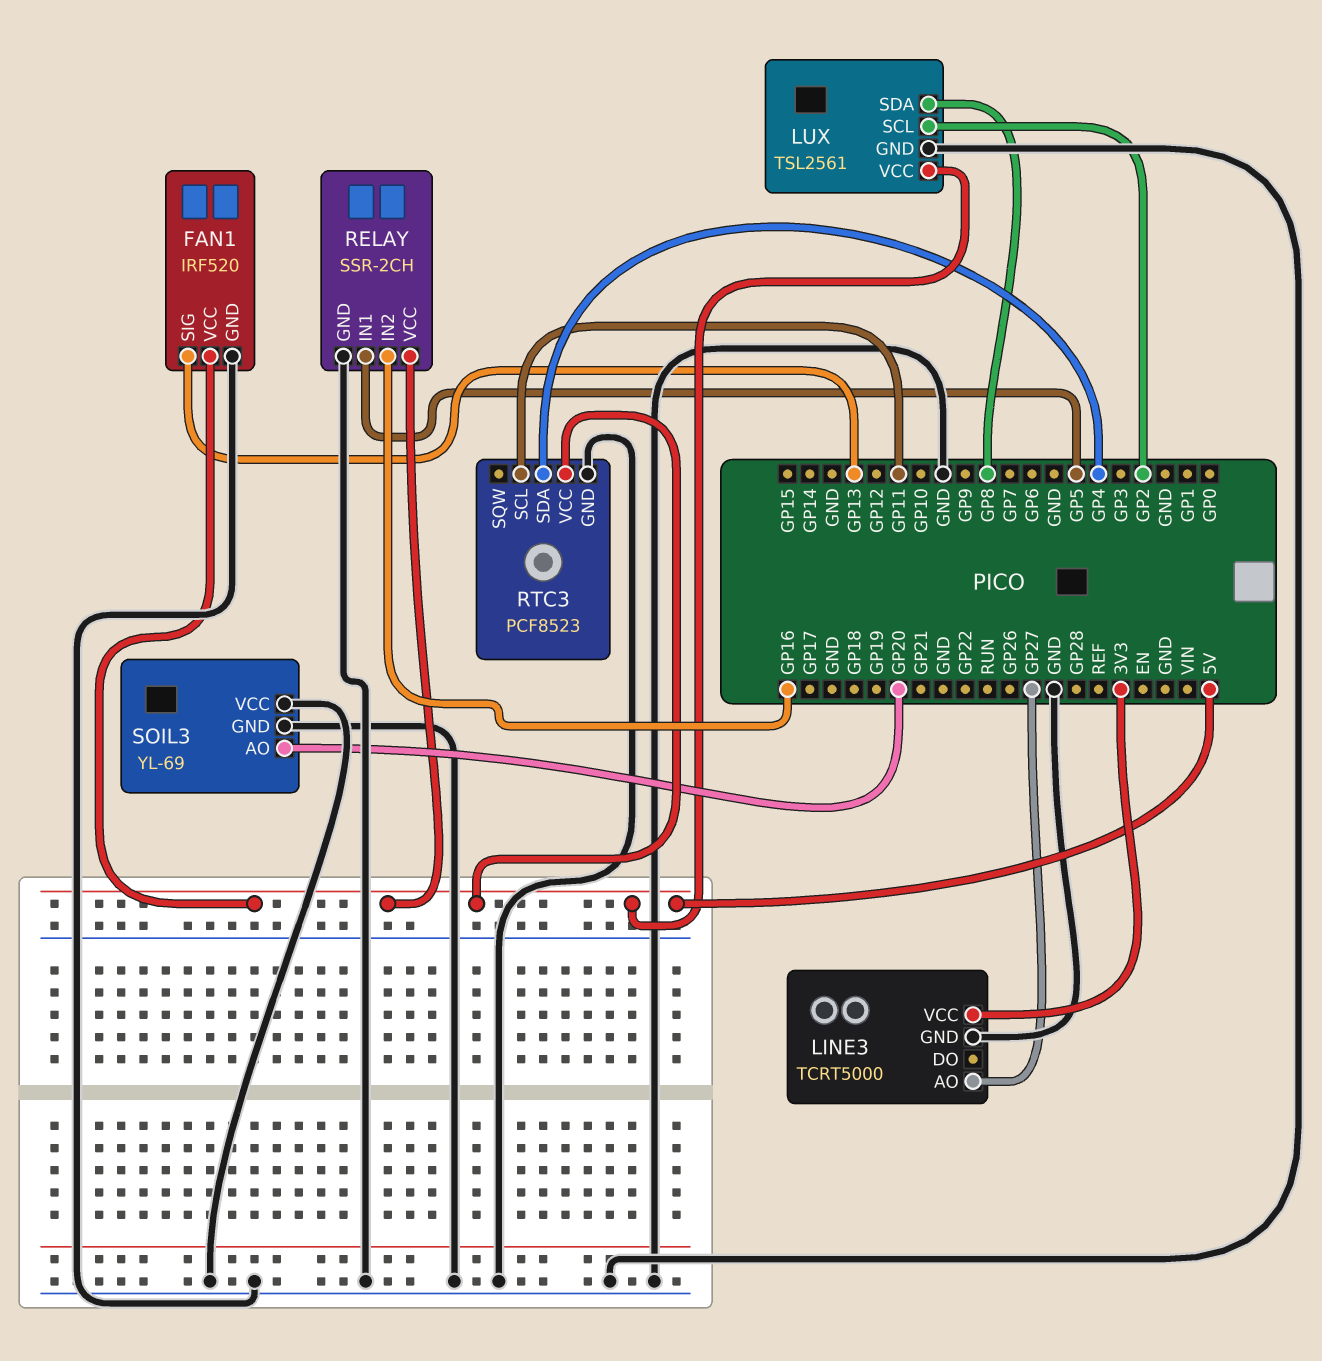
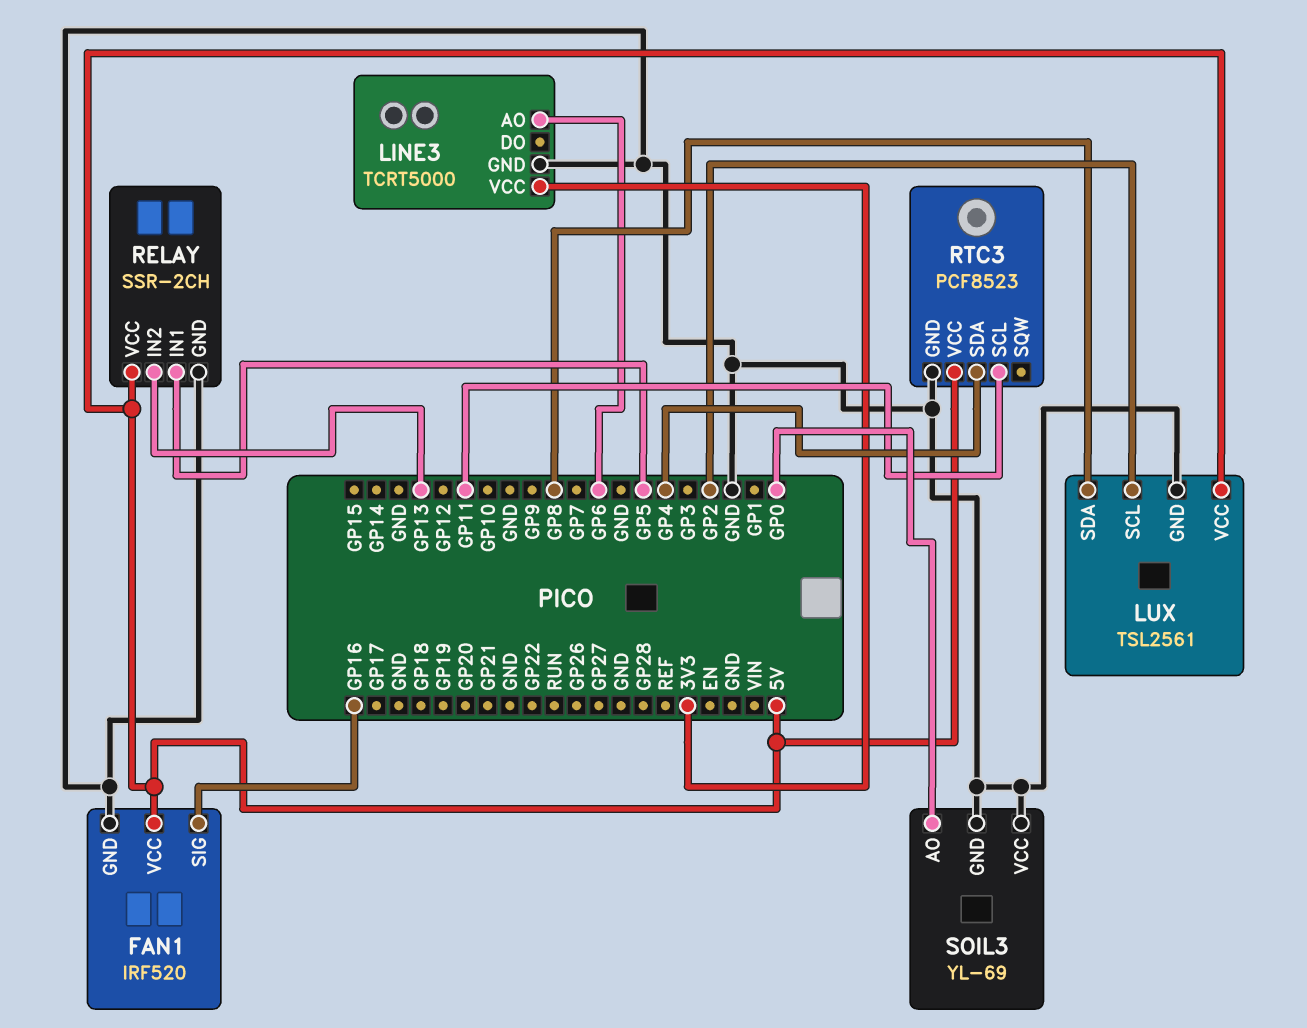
FAN1 pin SIG: GP13 -> GP16
LINE3 pin AO: GP27 -> GP6
RELAY pin IN2: GP16 -> GP13
SOIL3 pin AO: GP20 -> GP0

